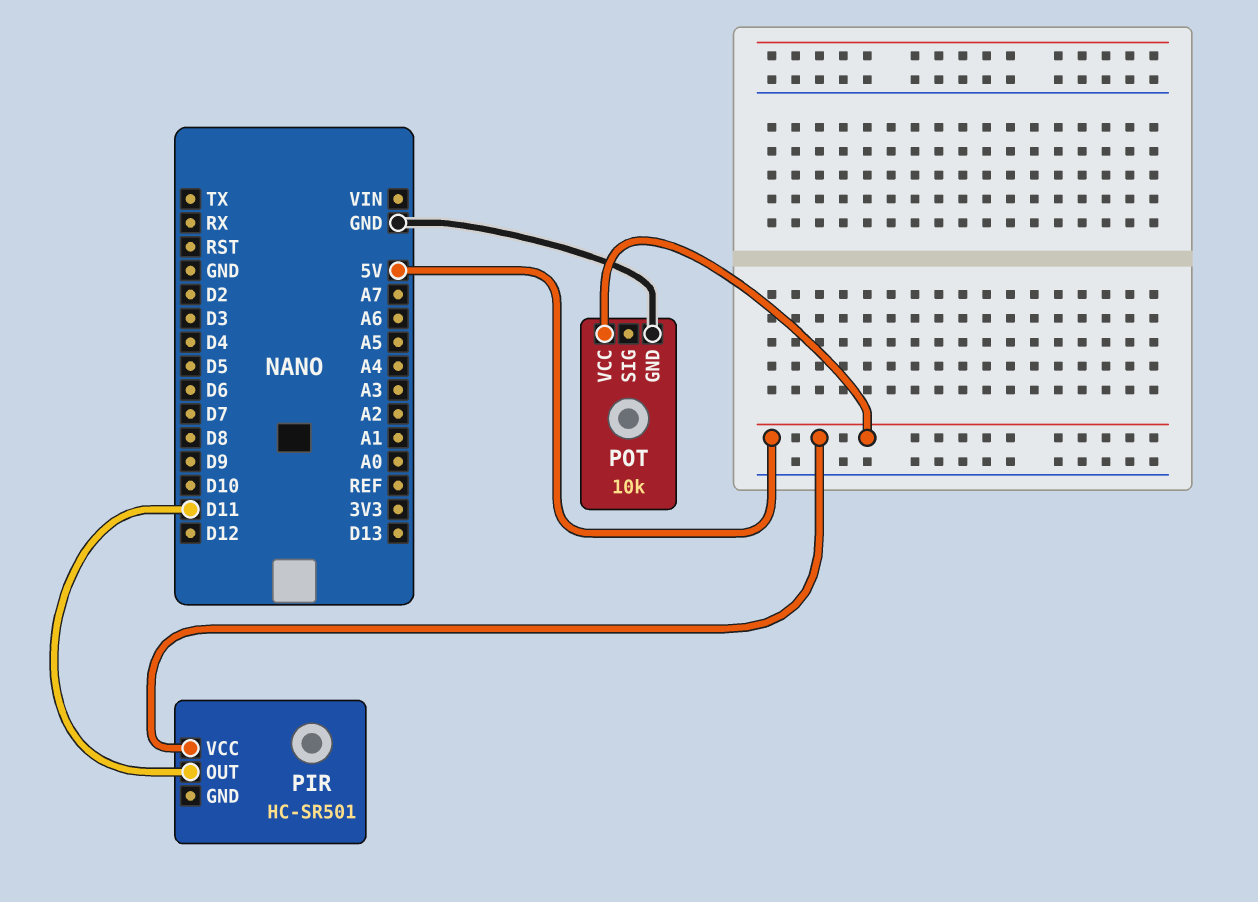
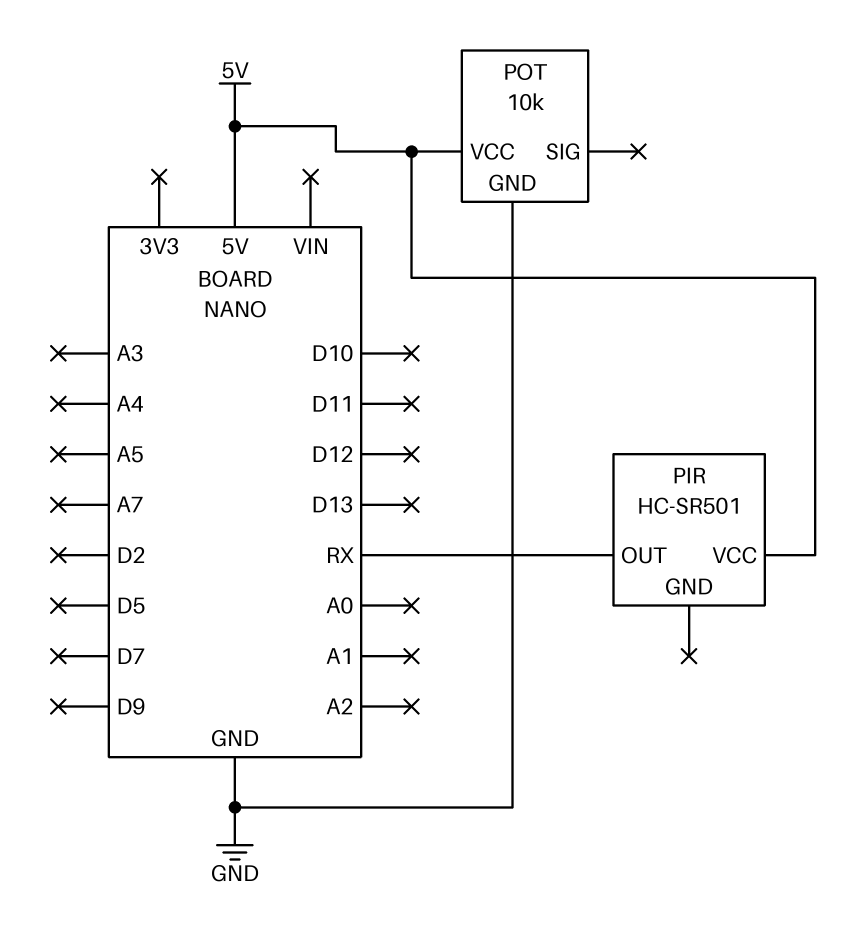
PIR pin OUT: D11 -> RX

